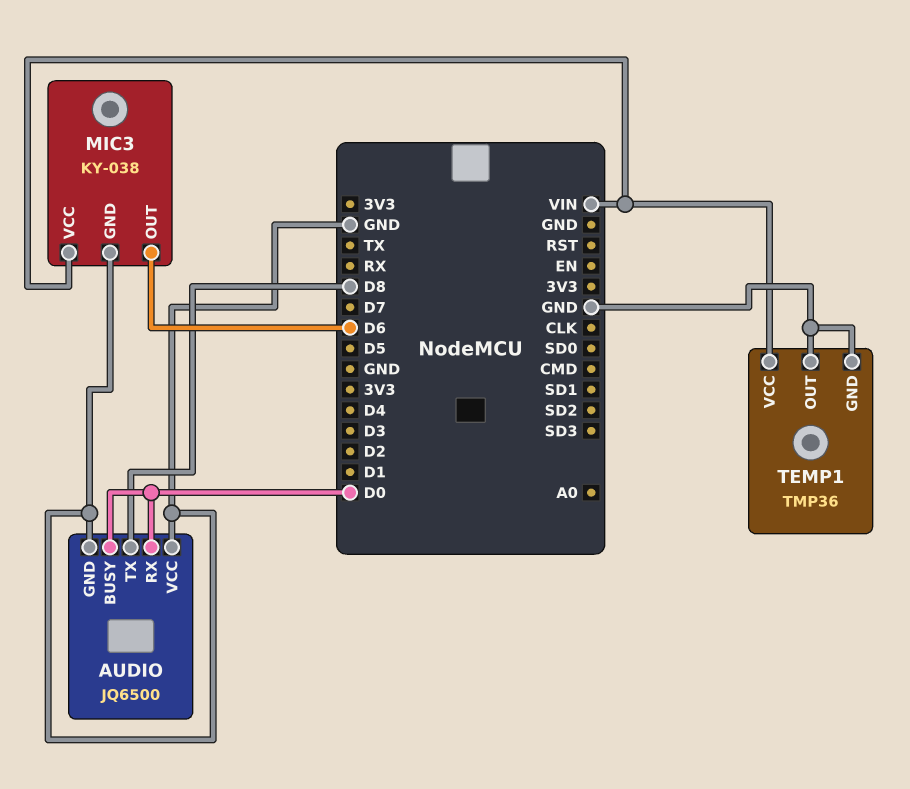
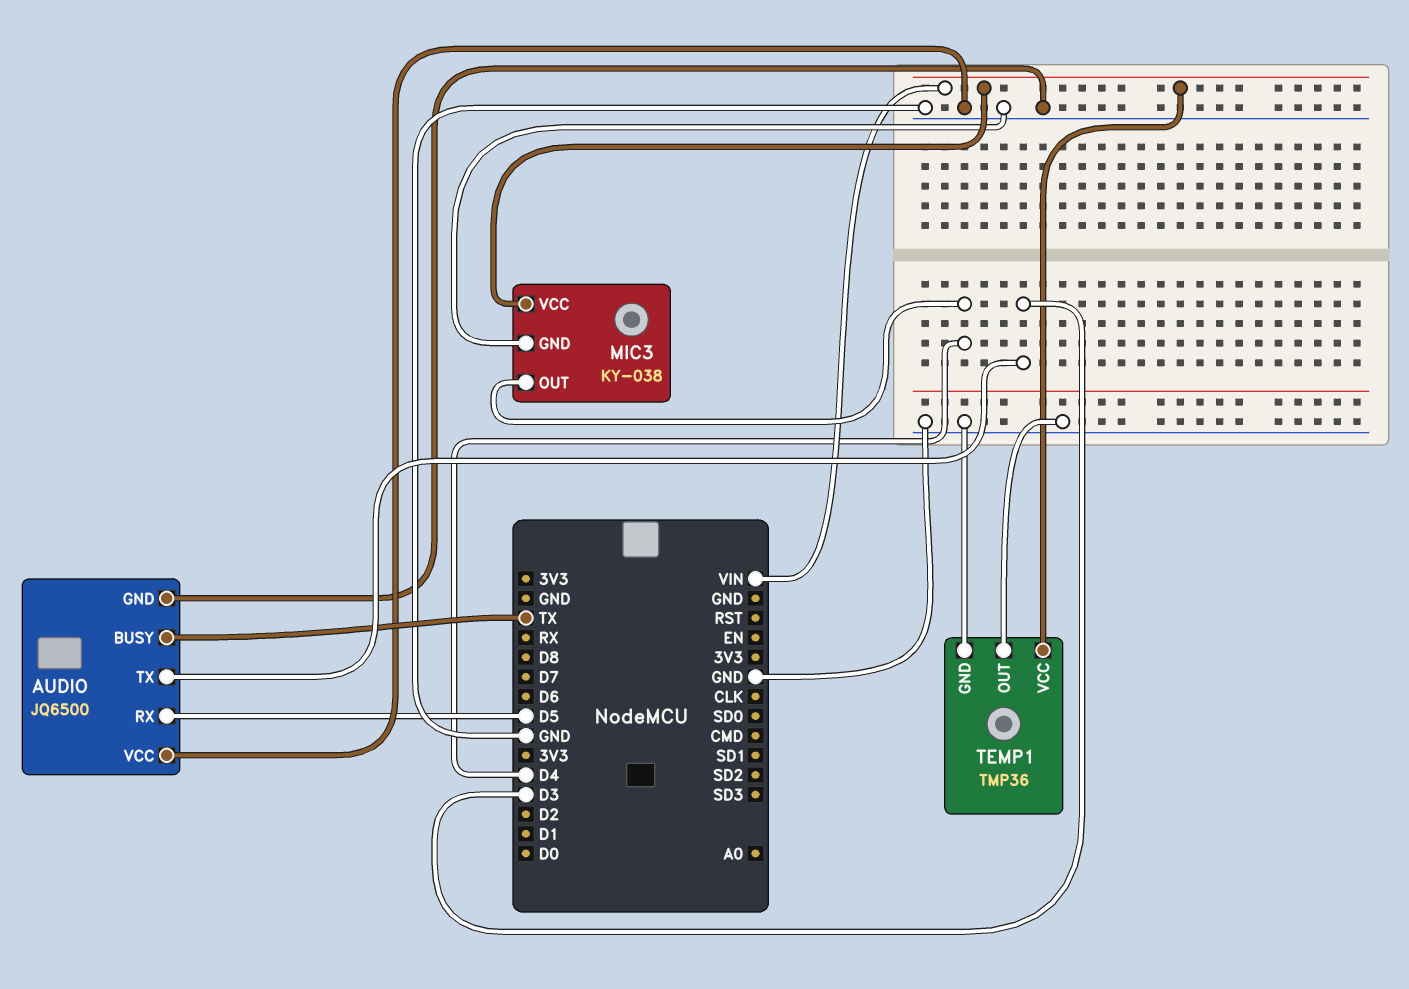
AUDIO pin BUSY: D0 -> TX
AUDIO pin RX: D0 -> D5
AUDIO pin TX: D8 -> D3
MIC3 pin OUT: D6 -> D4

